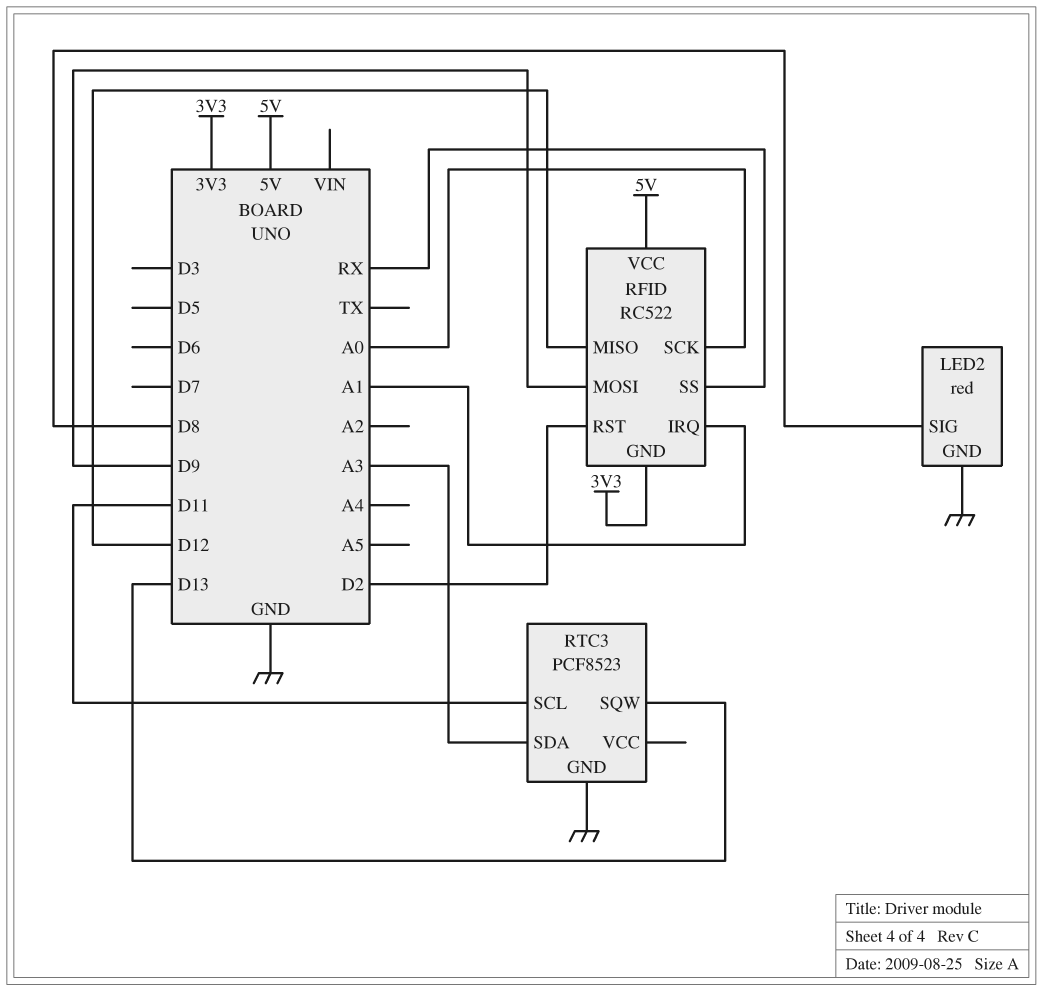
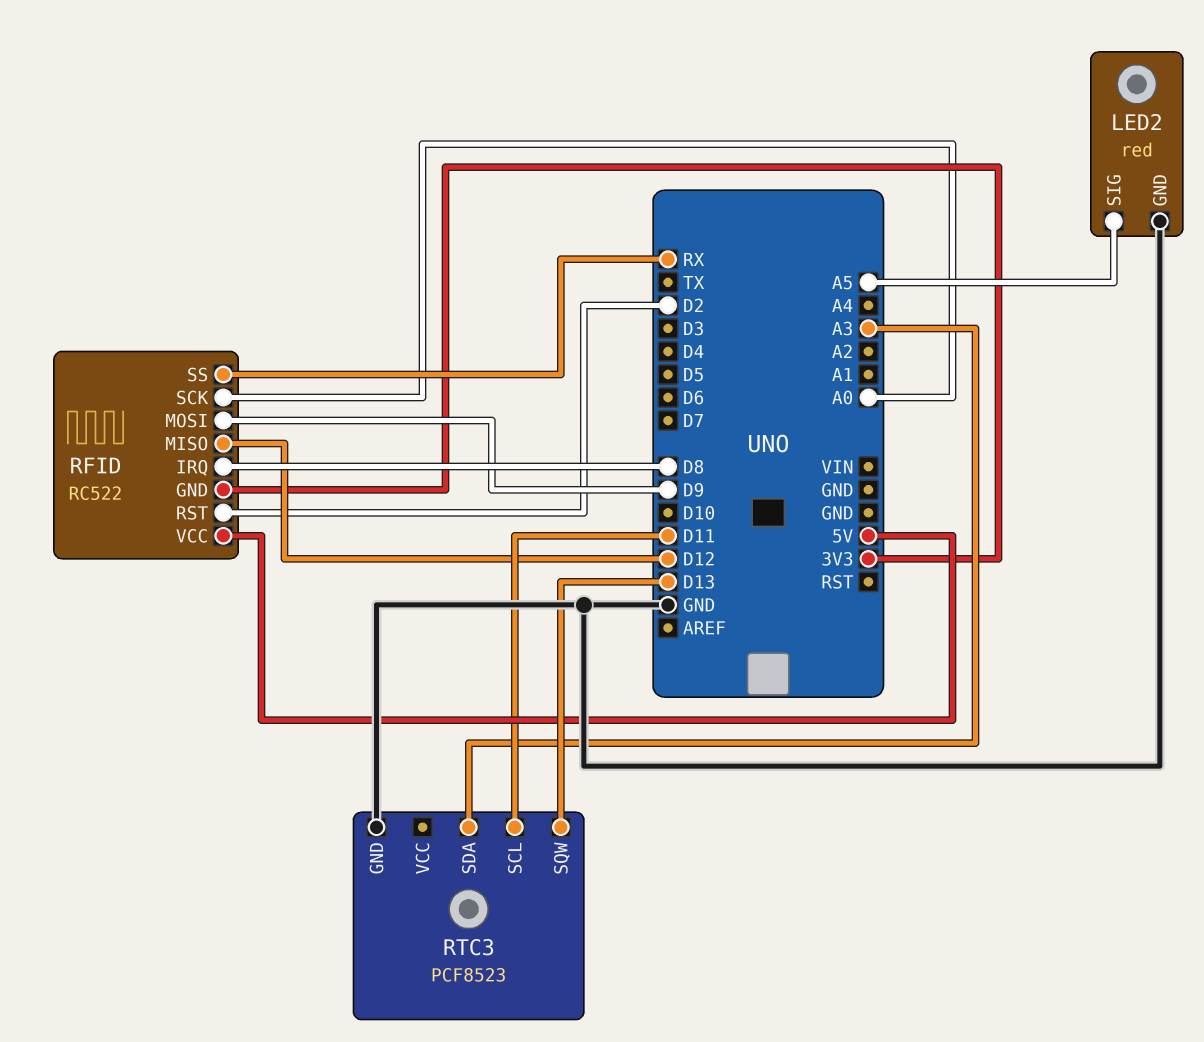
LED2 pin SIG: D8 -> A5
RFID pin IRQ: A1 -> D8

